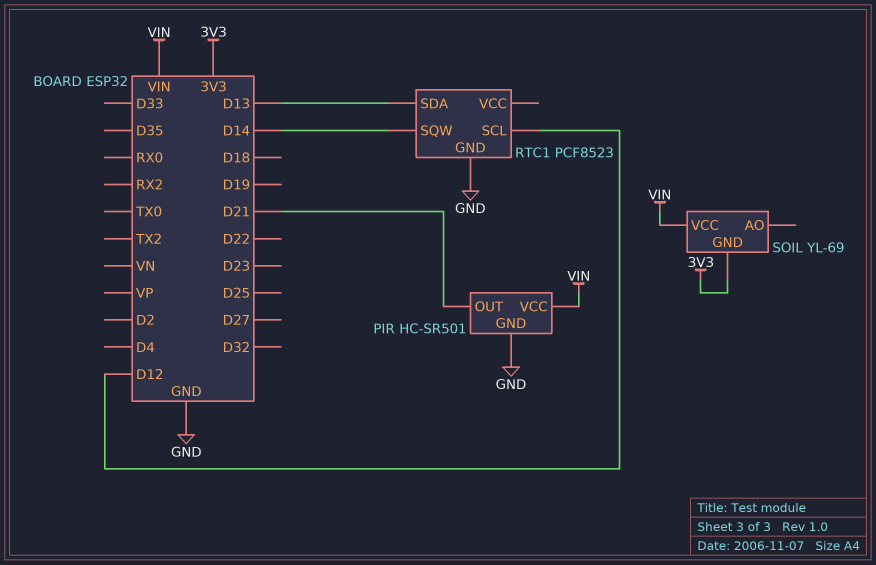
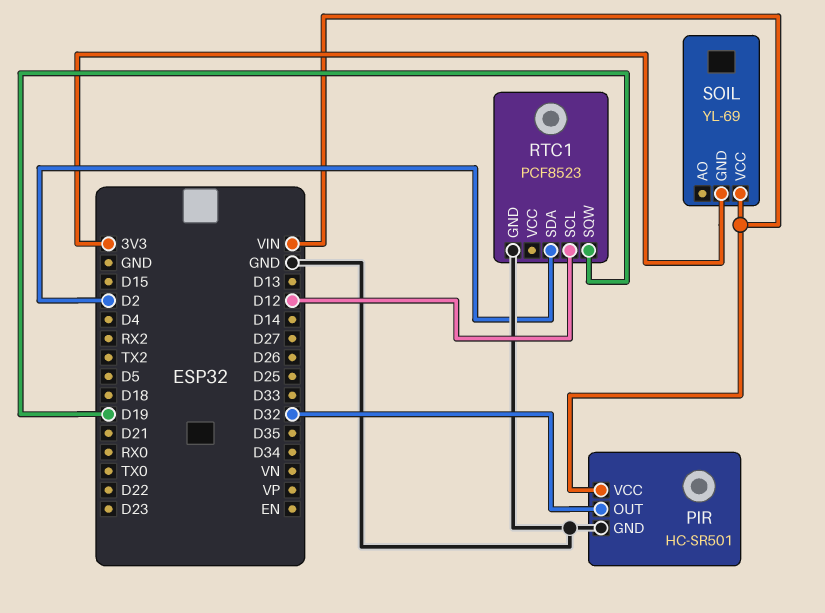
PIR pin OUT: D21 -> D32
RTC1 pin SDA: D13 -> D2
RTC1 pin SQW: D14 -> D19

